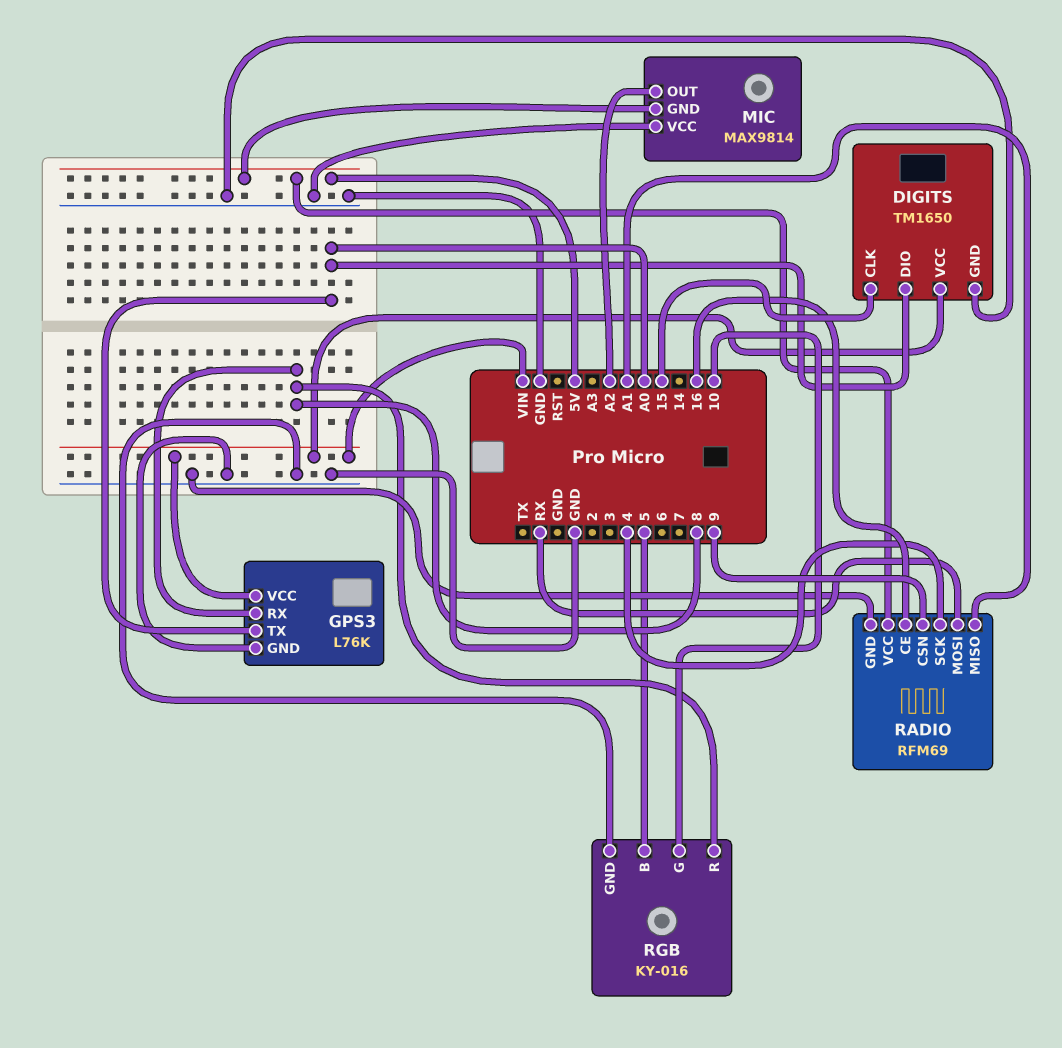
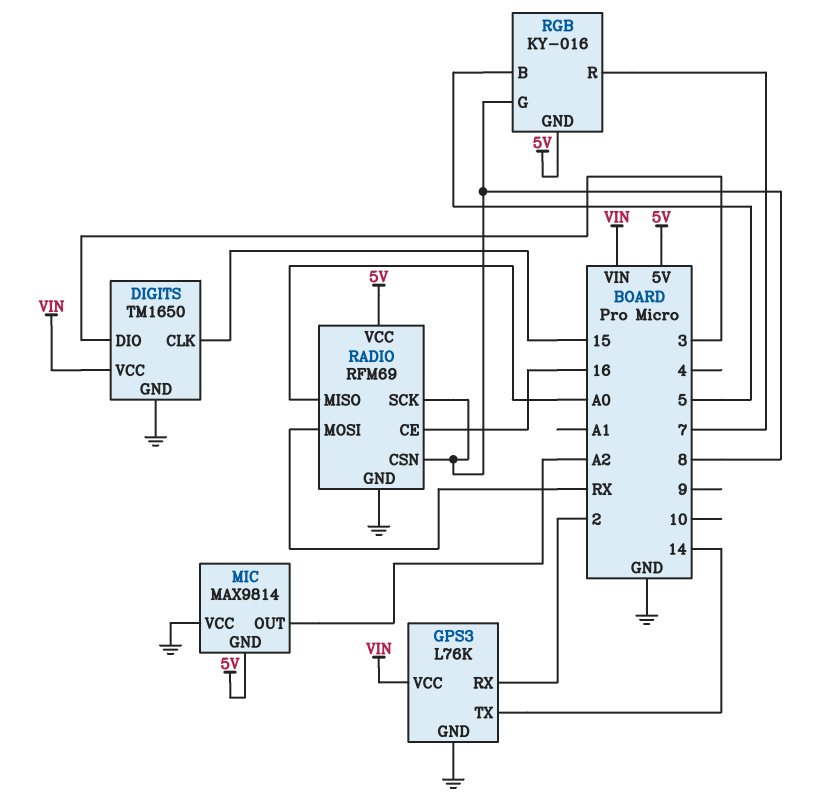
DIGITS pin DIO: A0 -> 3
GPS3 pin RX: 8 -> 2
GPS3 pin TX: A0 -> 14
RADIO pin CSN: 9 -> 8
RADIO pin MISO: A1 -> A0
RADIO pin SCK: 4 -> 8
RGB pin G: 10 -> 8
RGB pin GND: GND -> 5V
RGB pin R: 8 -> 7

